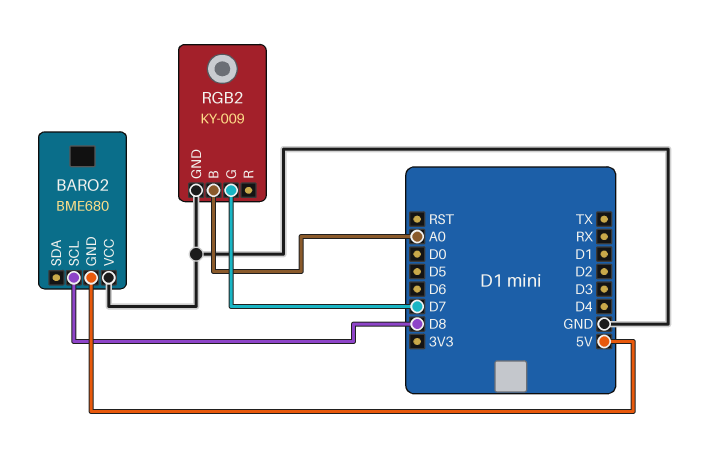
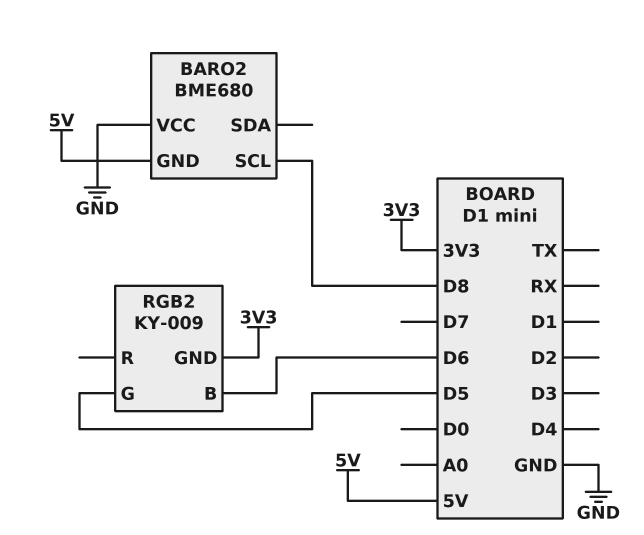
RGB2 pin B: A0 -> D6
RGB2 pin G: D7 -> D5
RGB2 pin GND: GND -> 3V3

